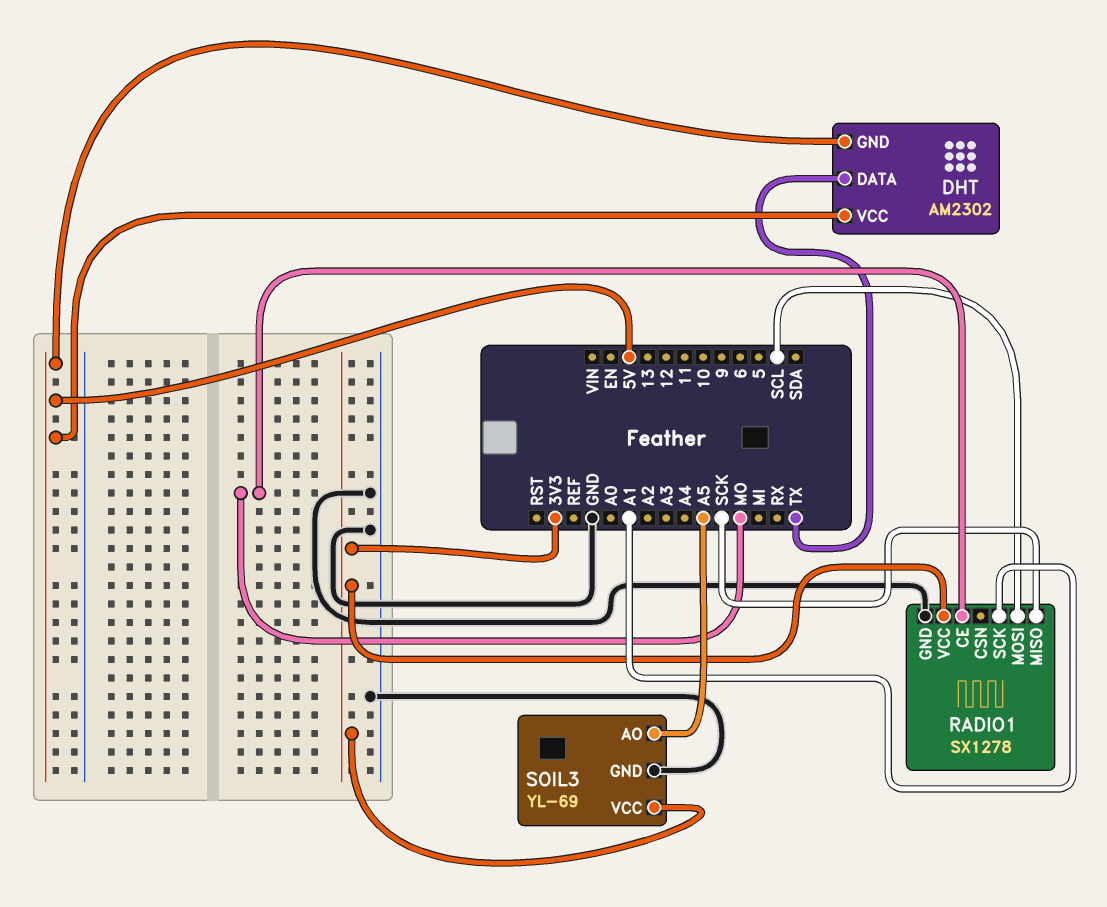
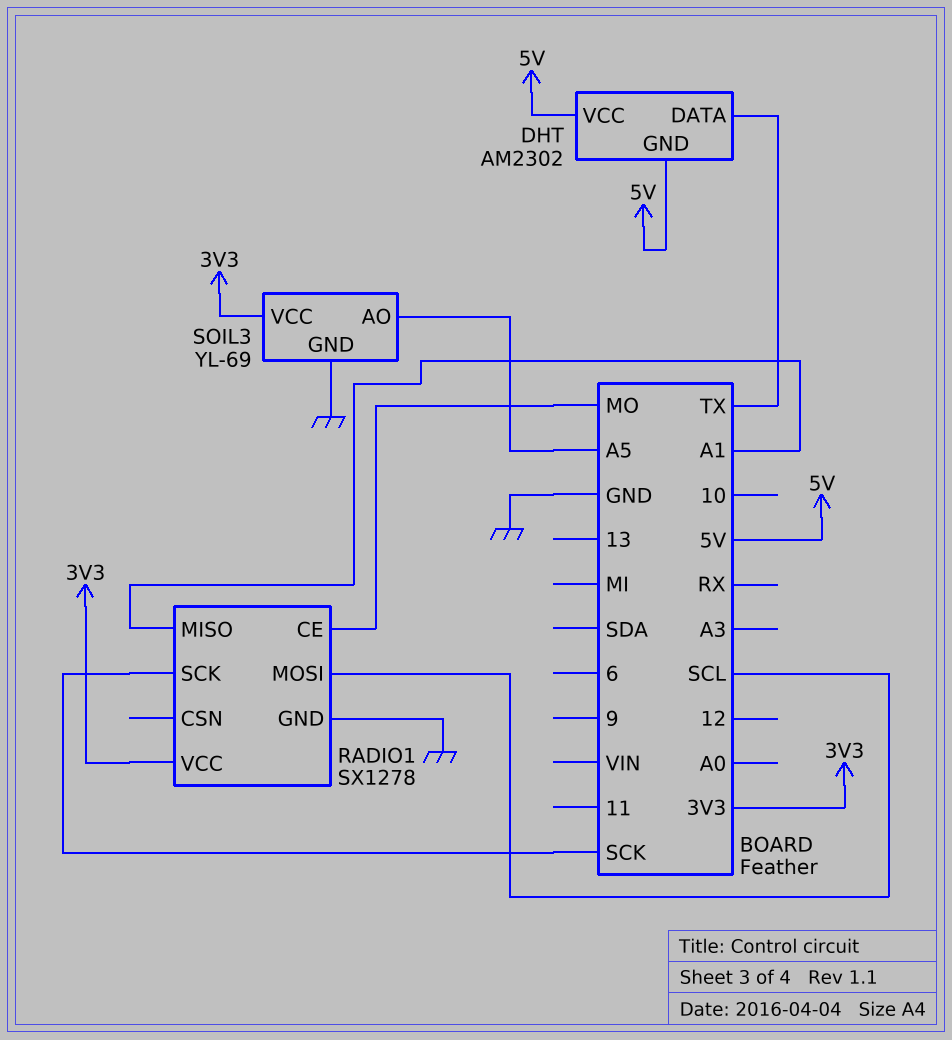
RADIO1 pin MISO: SCK -> A1
RADIO1 pin SCK: A1 -> SCK

